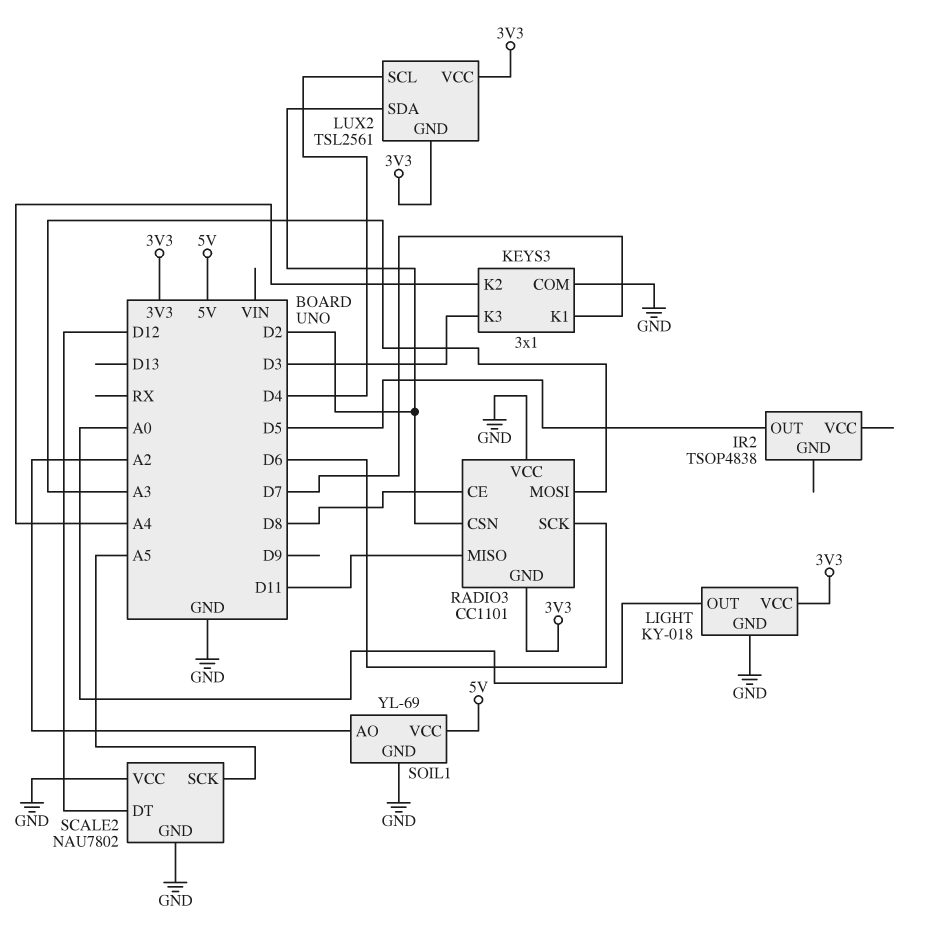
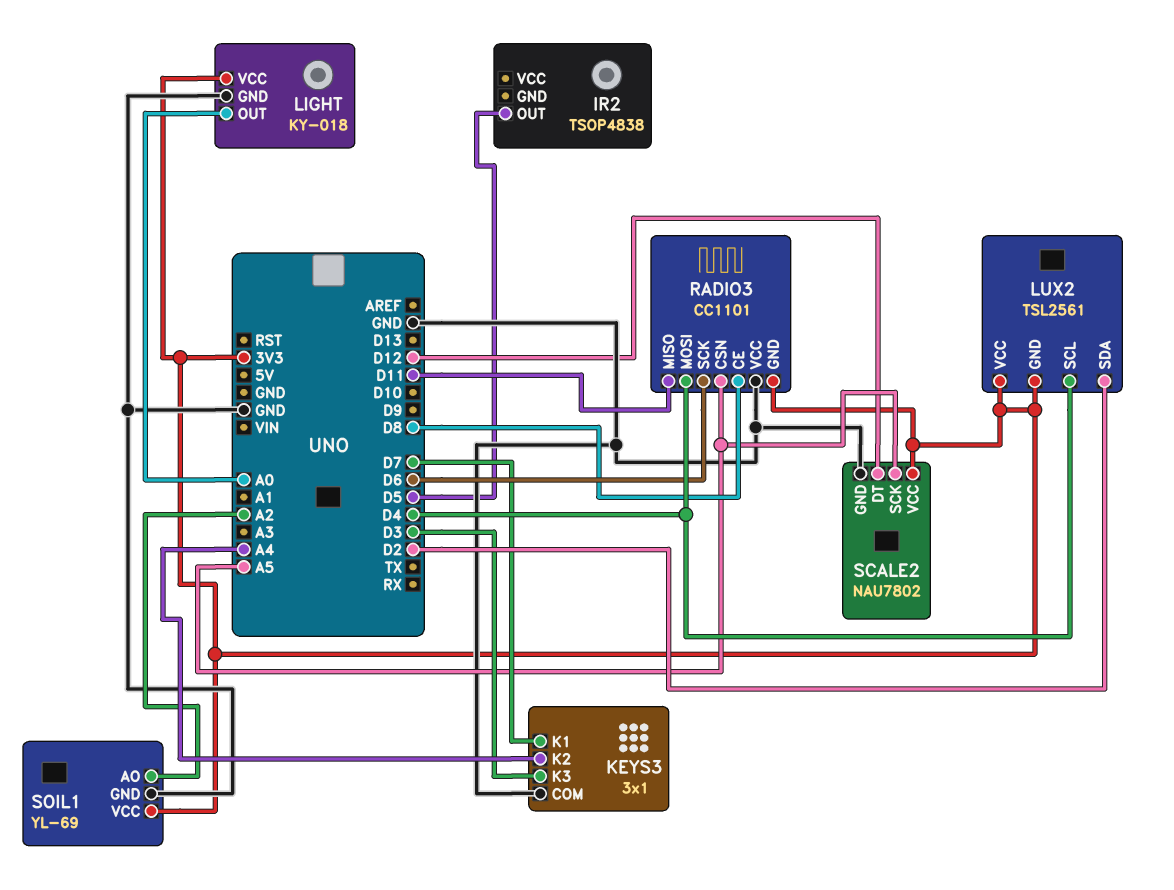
RADIO3 pin CSN: D2 -> A5
RADIO3 pin MOSI: A3 -> D4
SCALE2 pin VCC: GND -> 3V3
SOIL1 pin VCC: 5V -> 3V3

